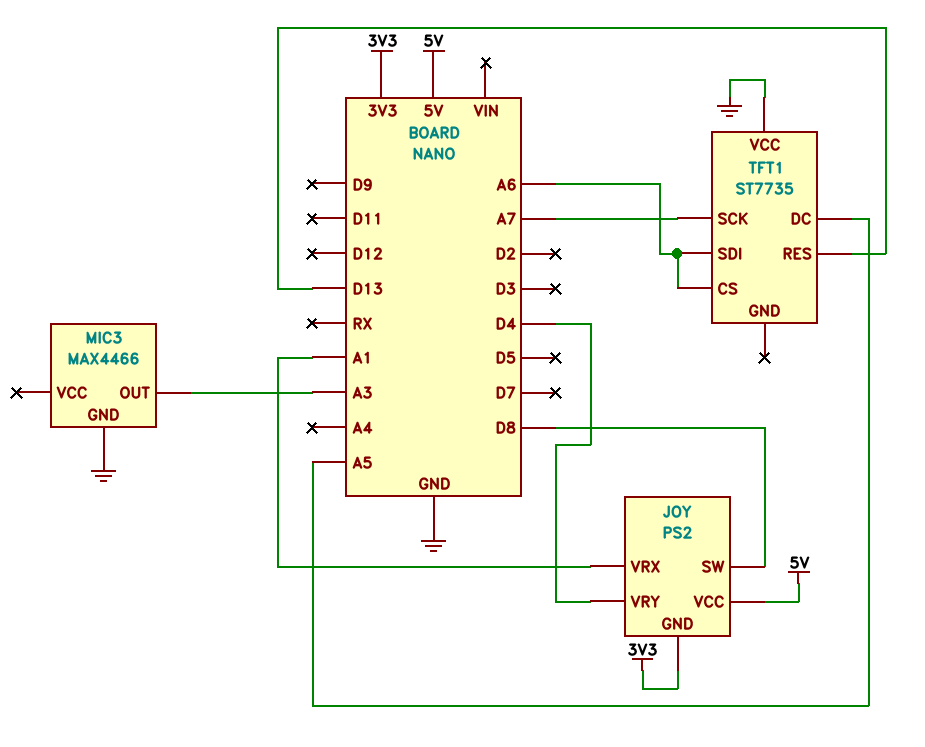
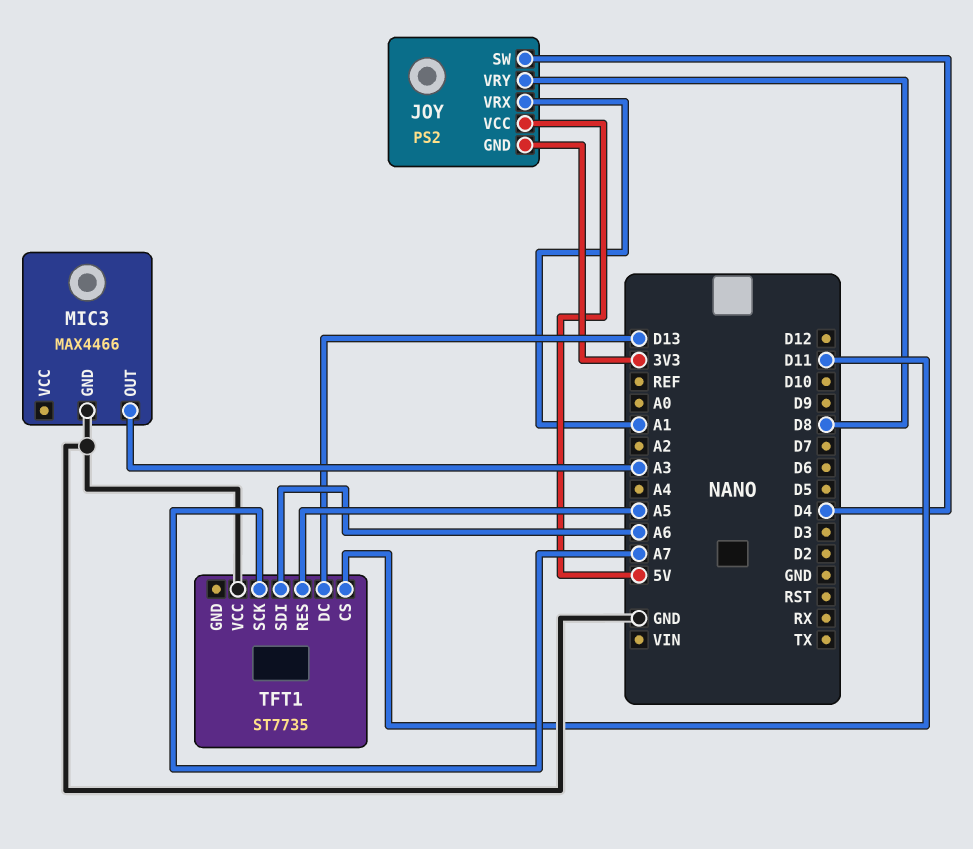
JOY pin SW: D8 -> D4
JOY pin VRY: D4 -> D8
TFT1 pin CS: A6 -> D11
TFT1 pin DC: A5 -> D13
TFT1 pin RES: D13 -> A5

